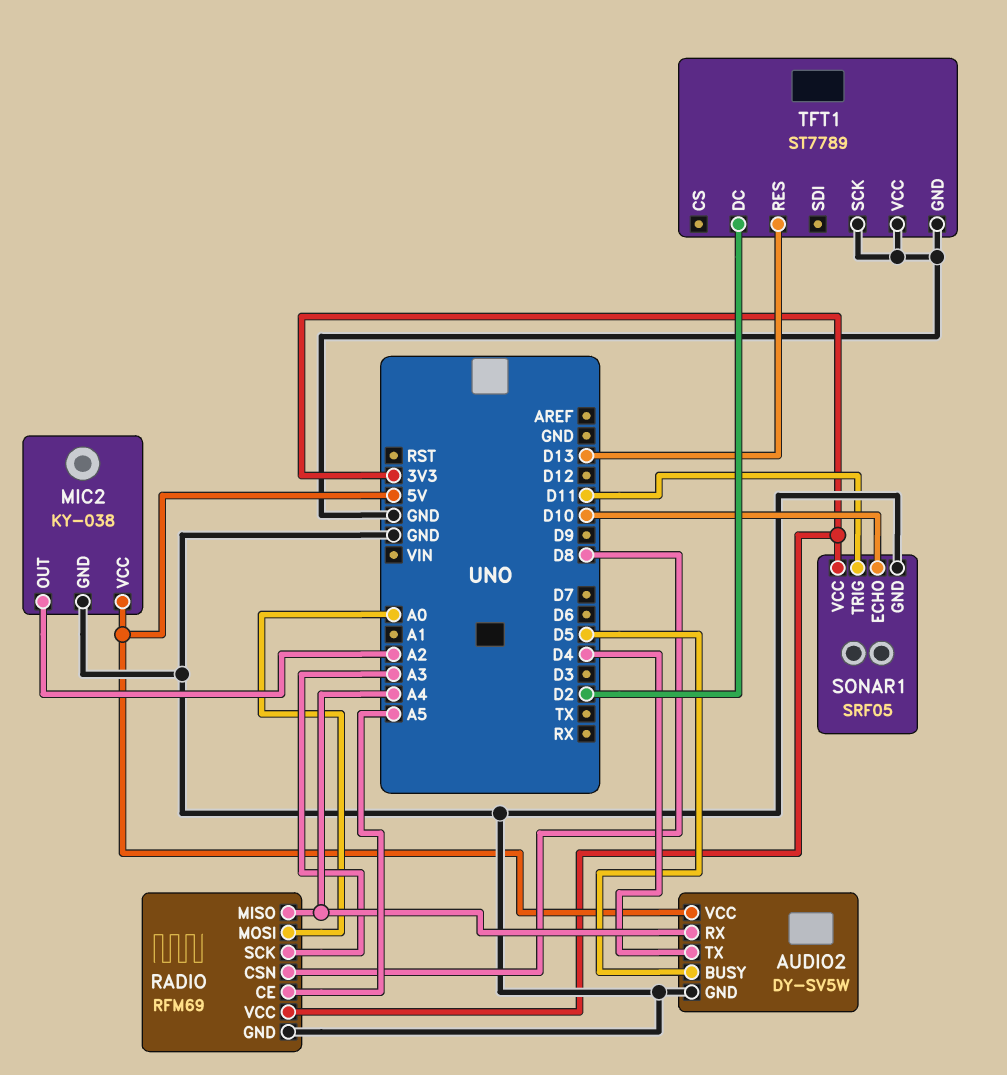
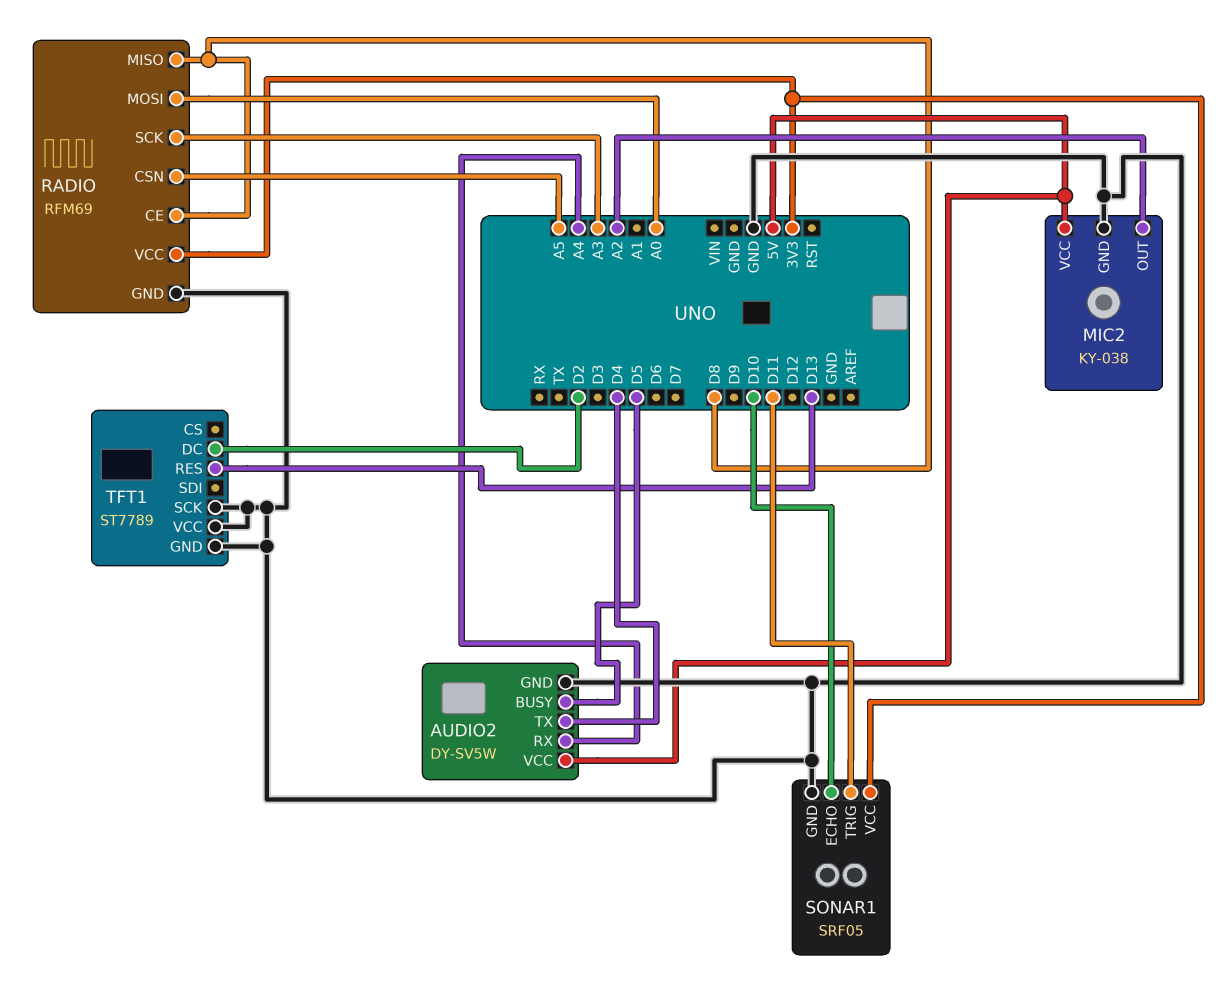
RADIO pin CE: A5 -> D8
RADIO pin CSN: D8 -> A5
RADIO pin MISO: A4 -> D8

